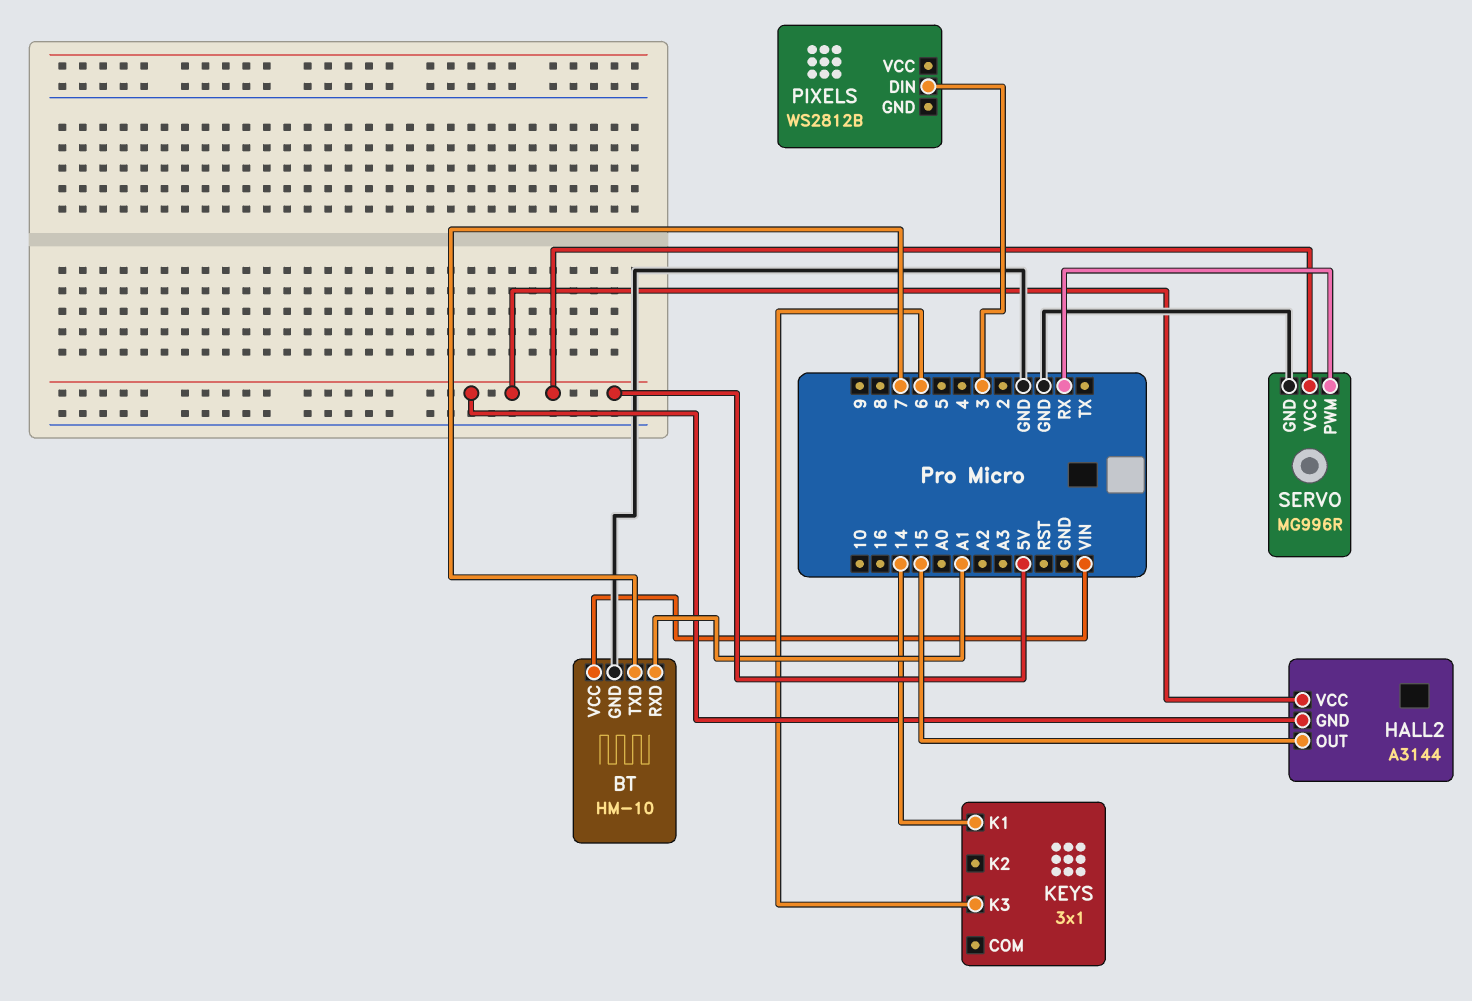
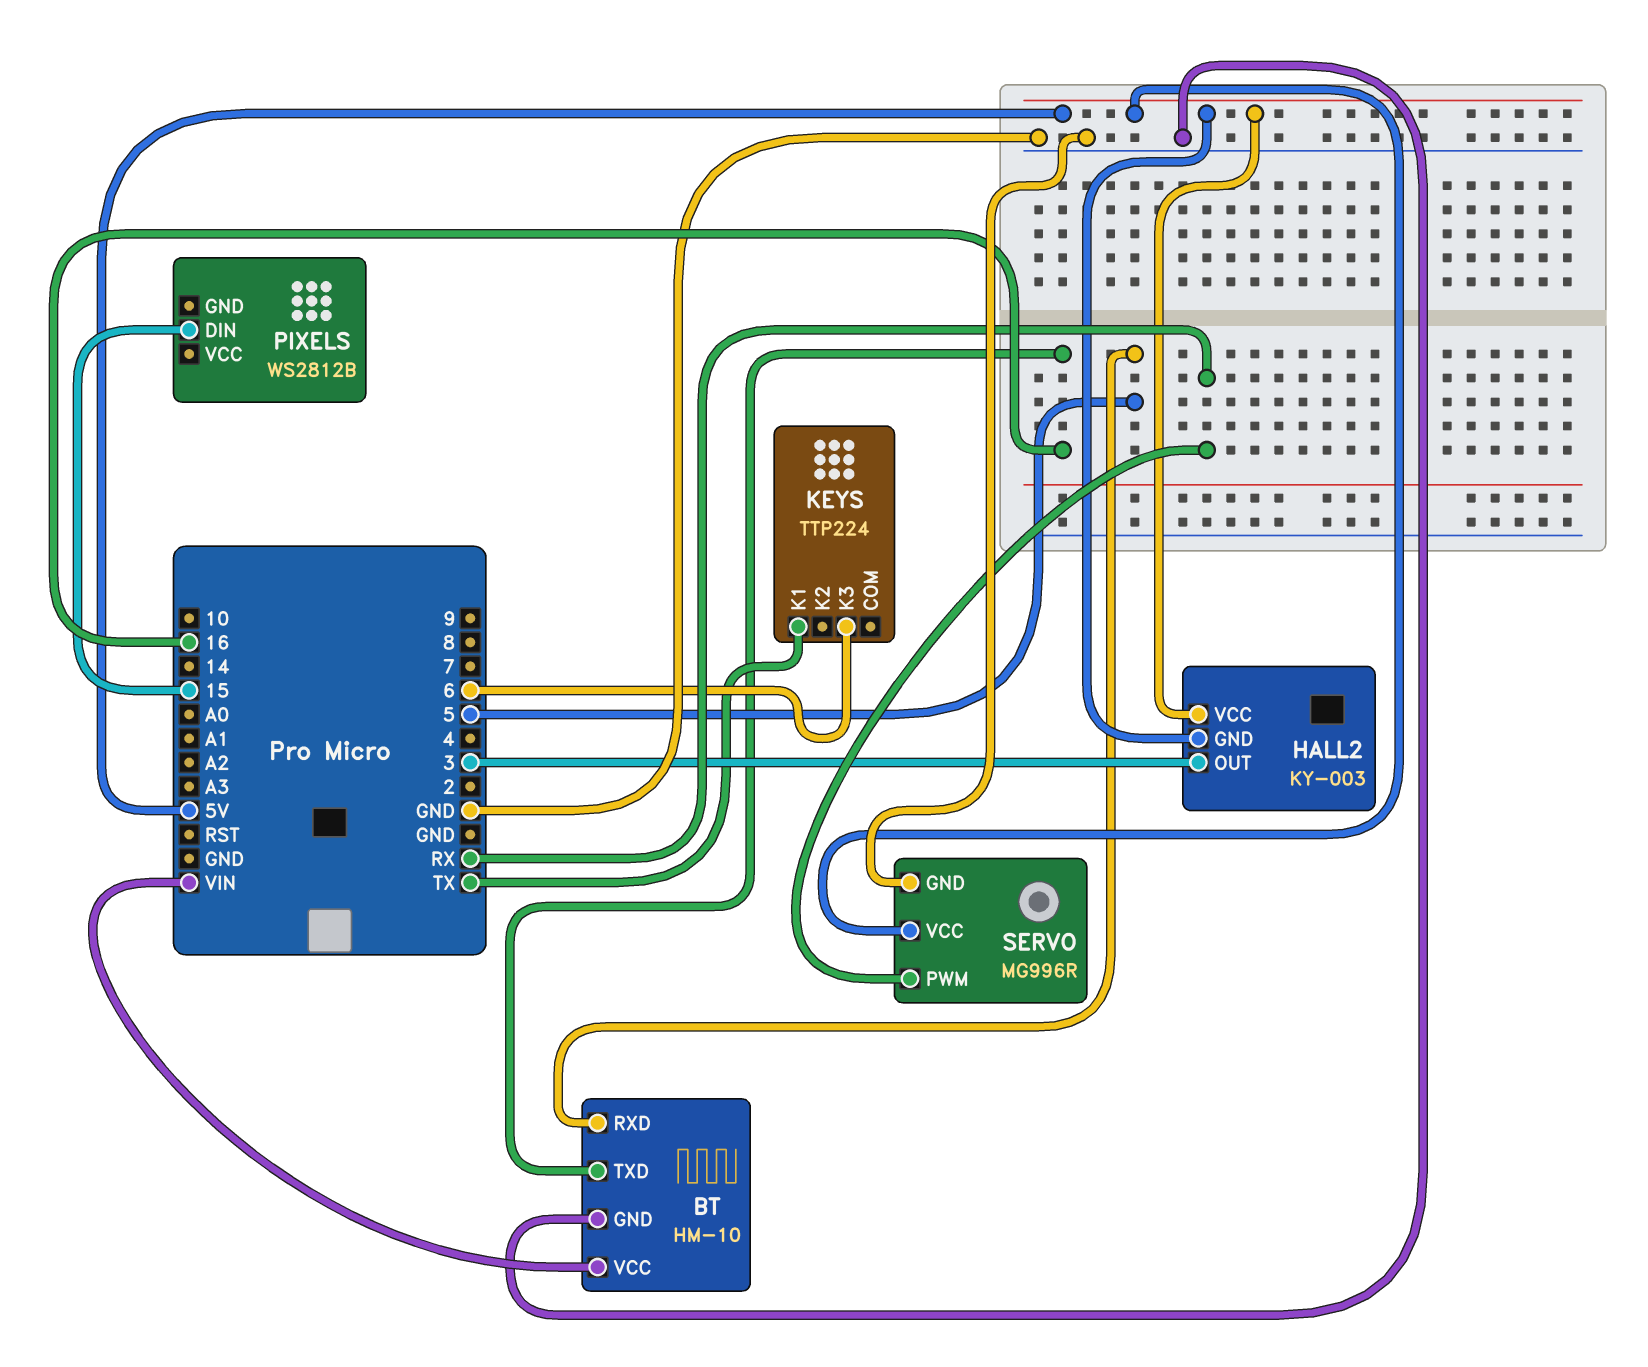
BT pin RXD: A1 -> 5
BT pin TXD: 7 -> 16
HALL2: A3144 -> KY-003
HALL2 pin OUT: 15 -> 3
KEYS: 3x1 -> TTP224
KEYS pin K1: 14 -> TX
PIXELS pin DIN: 3 -> 15

